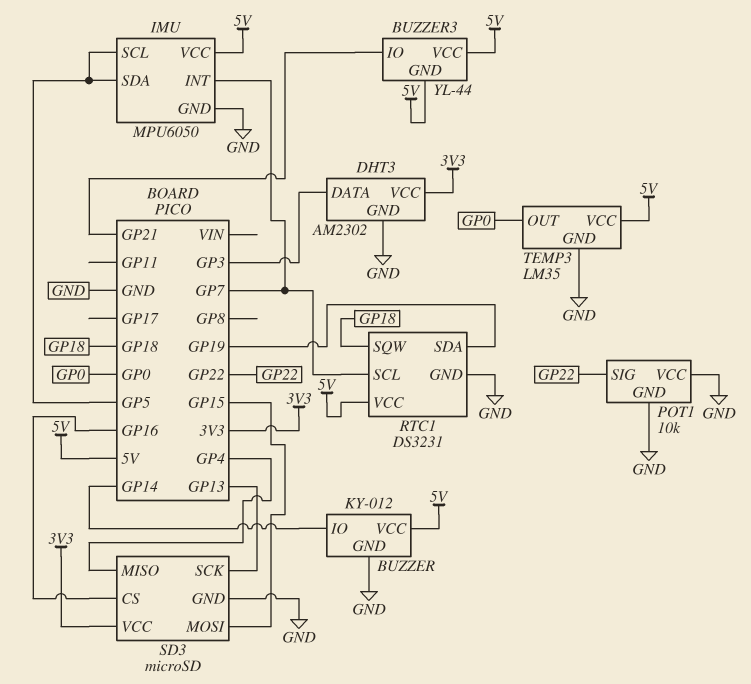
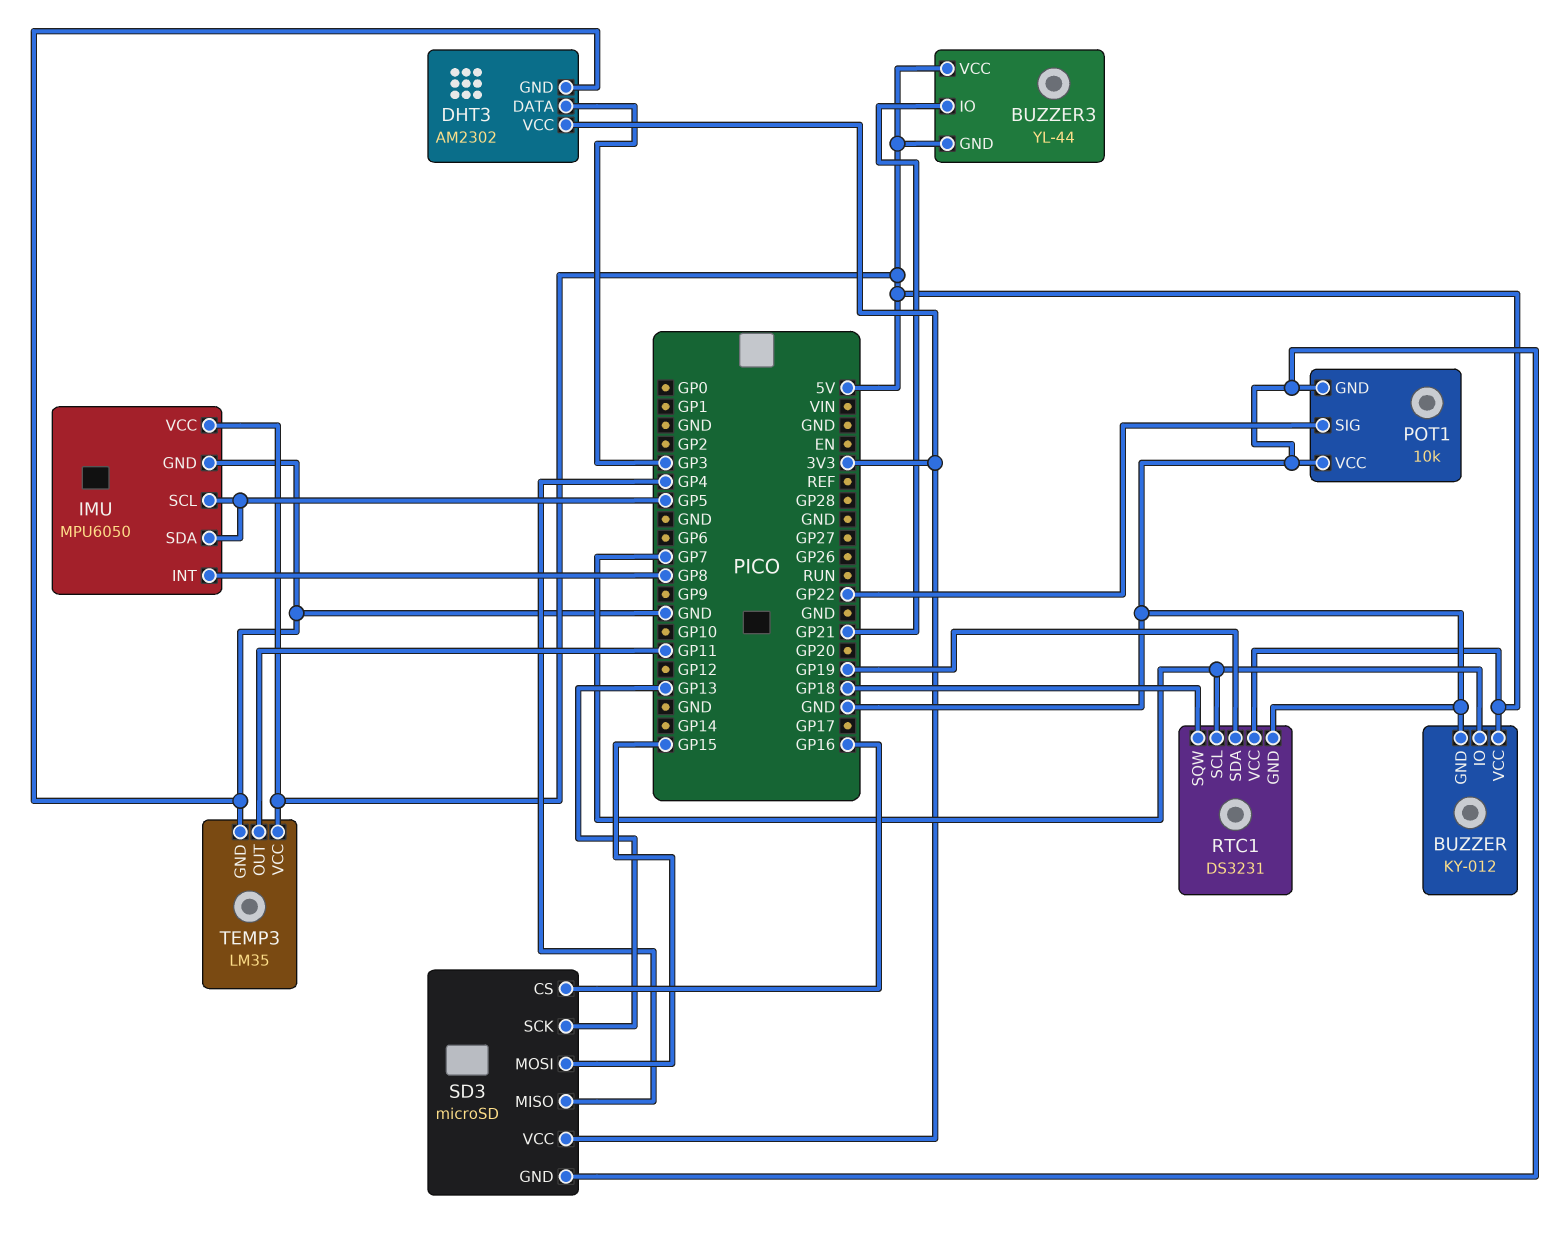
BUZZER pin IO: GP14 -> GP7
IMU pin INT: GP7 -> GP8
TEMP3 pin OUT: GP0 -> GP11

